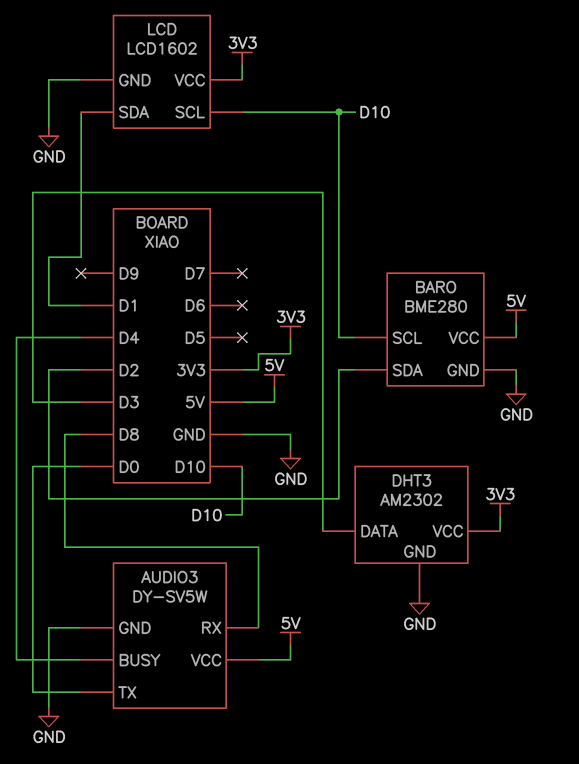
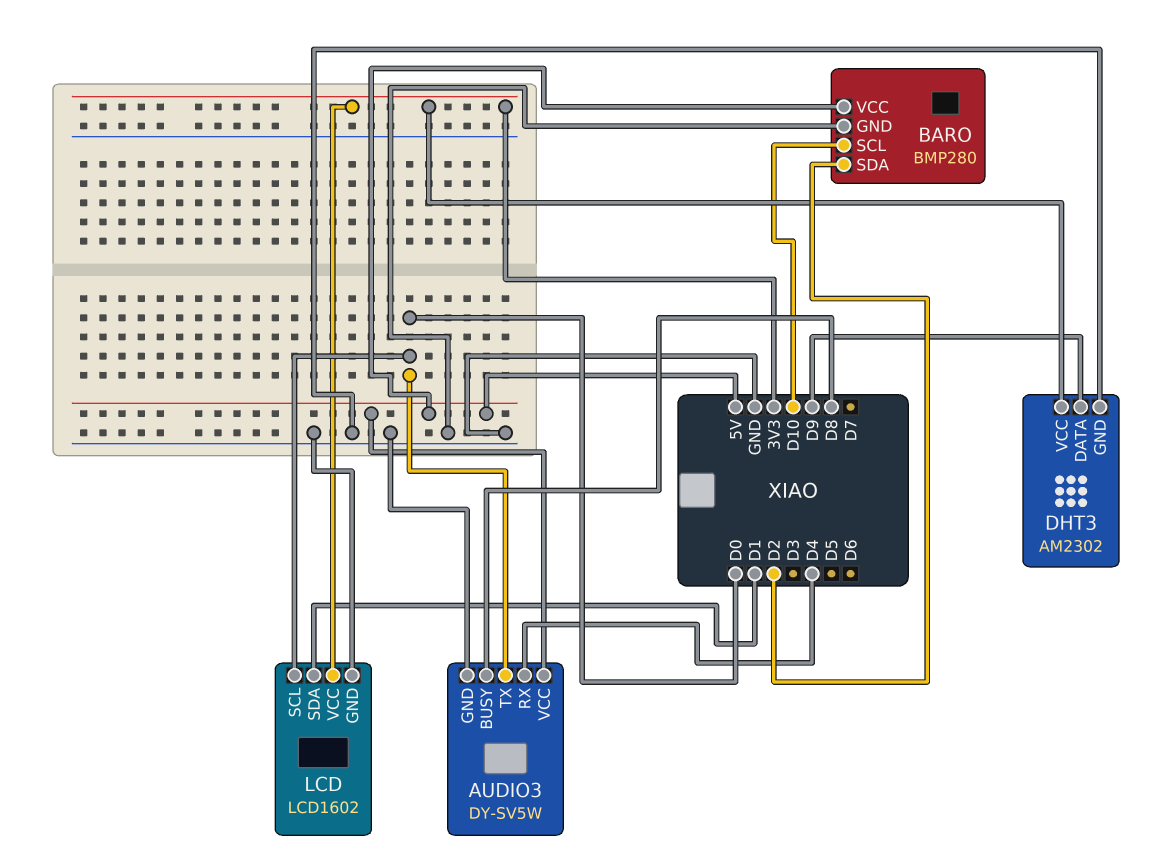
AUDIO3 pin BUSY: D4 -> D8
AUDIO3 pin RX: D8 -> D4
BARO: BME280 -> BMP280
DHT3 pin DATA: D3 -> D9
LCD pin SCL: D10 -> D0

